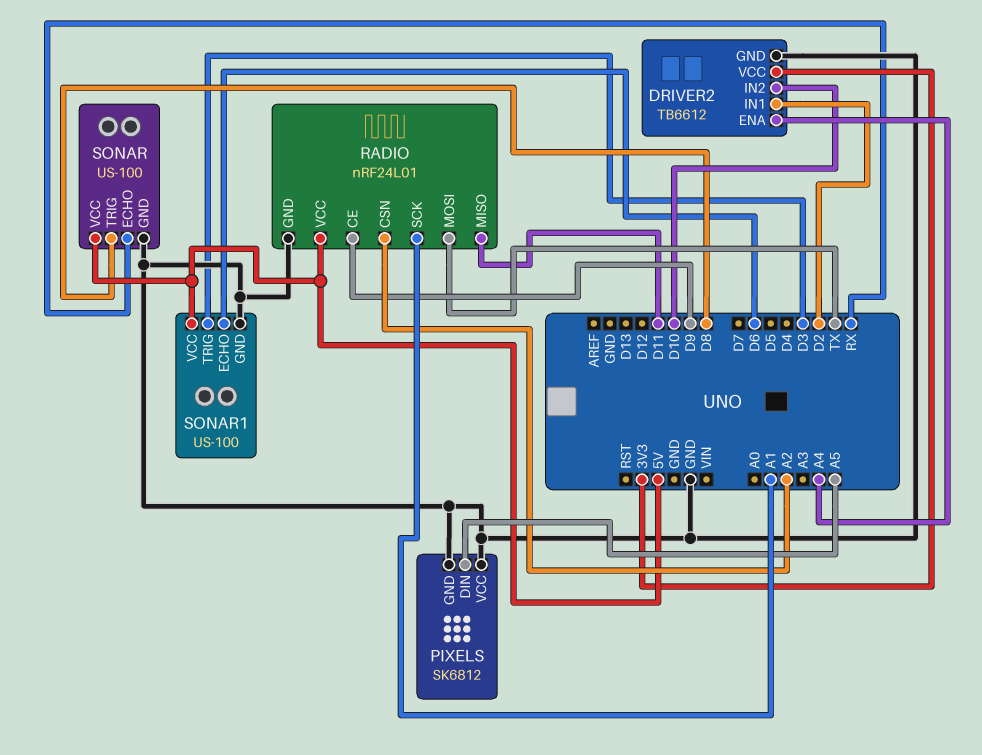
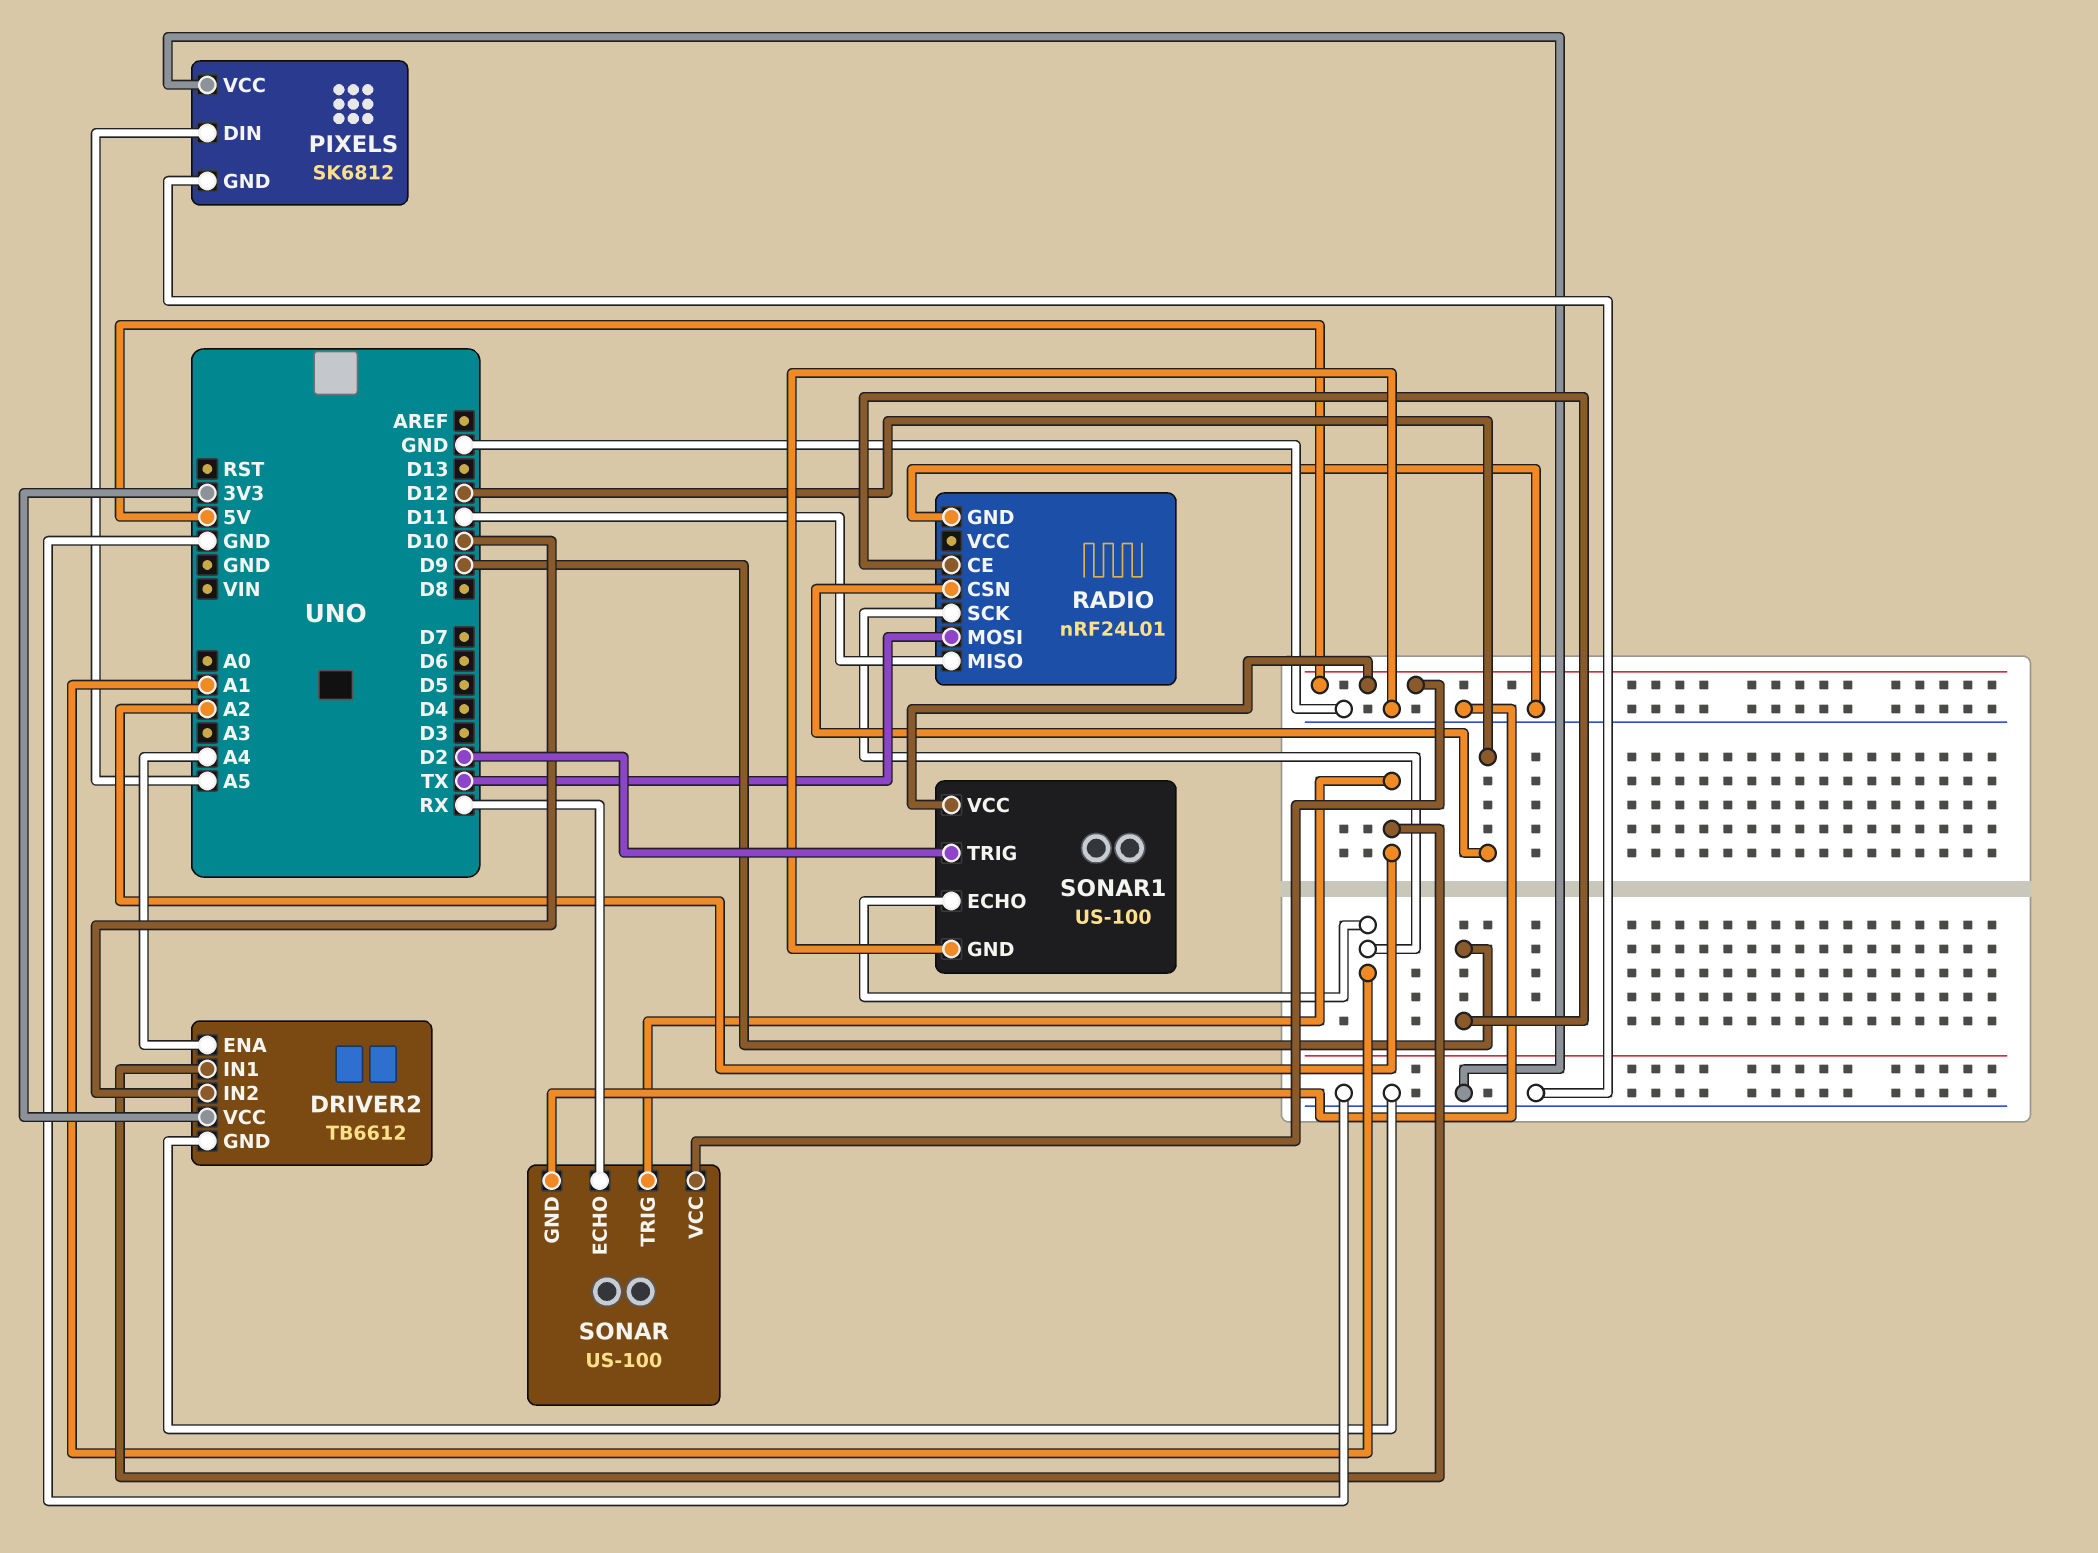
DRIVER2 pin IN1: D2 -> A2
RADIO pin CSN: A2 -> D12
RADIO pin VCC: 5V -> none
SONAR pin TRIG: D8 -> A2
SONAR1 pin ECHO: D6 -> A1
SONAR1 pin TRIG: D3 -> D2

